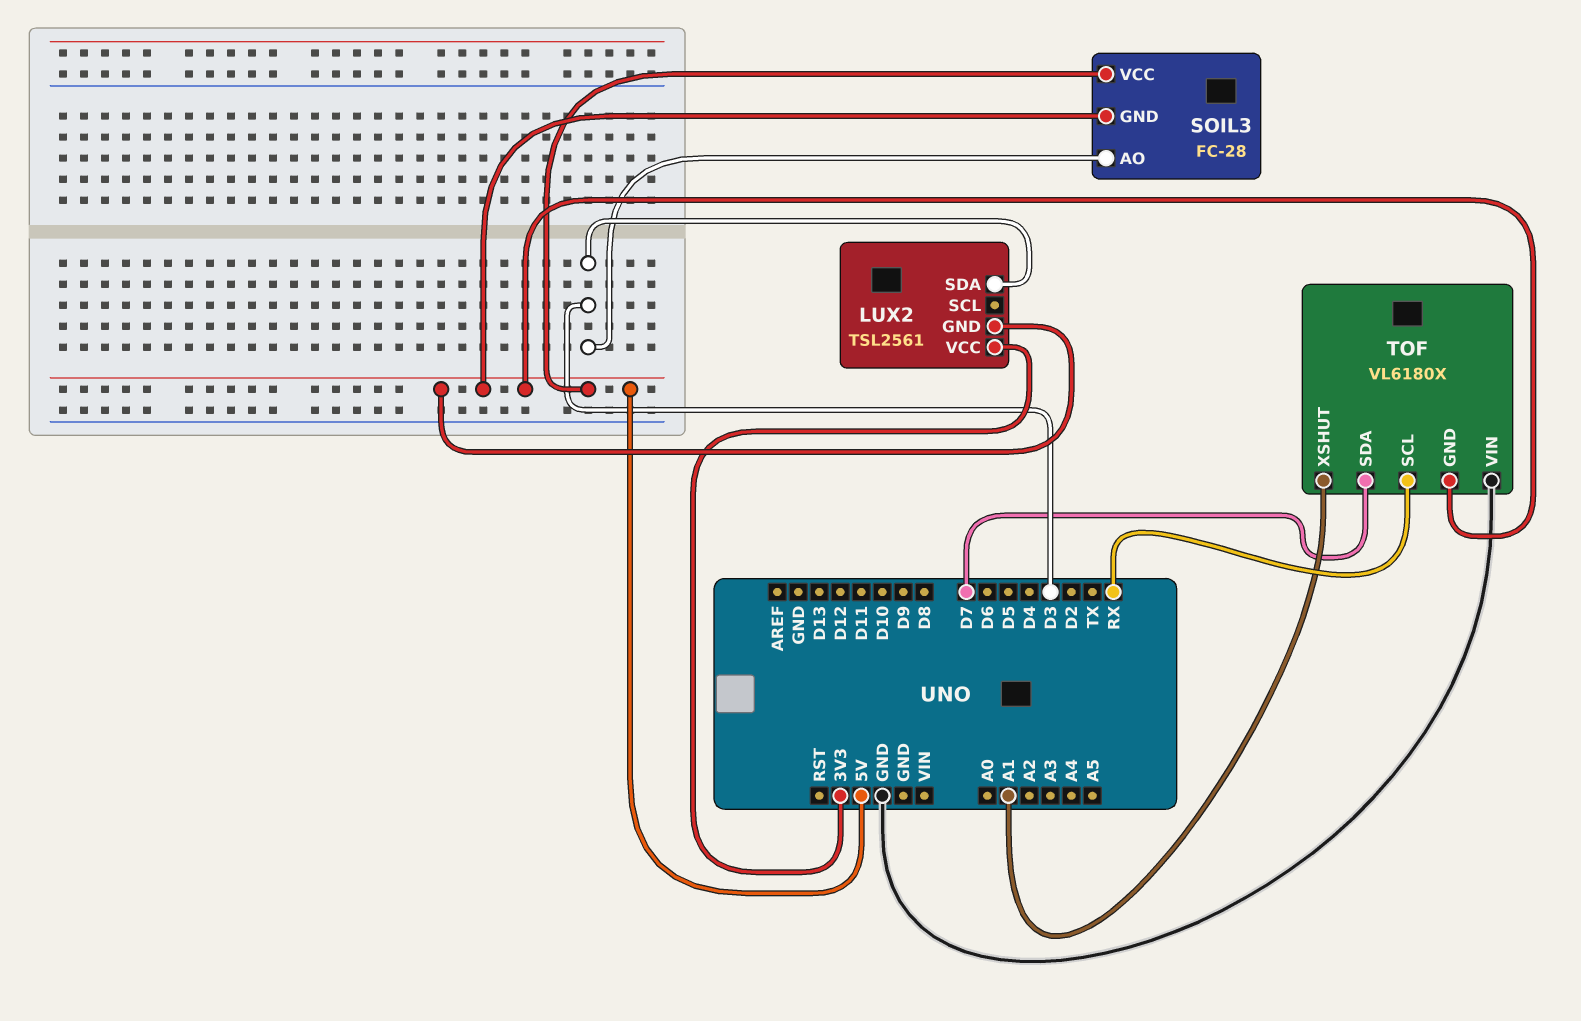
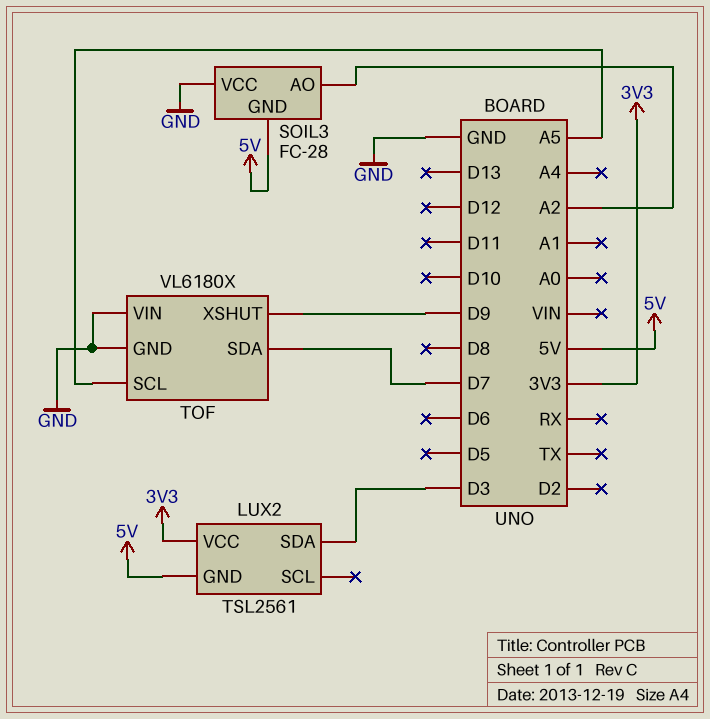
SOIL3 pin AO: D3 -> A2
SOIL3 pin VCC: 5V -> GND
TOF pin GND: 5V -> GND
TOF pin SCL: RX -> A5
TOF pin XSHUT: A1 -> D9

